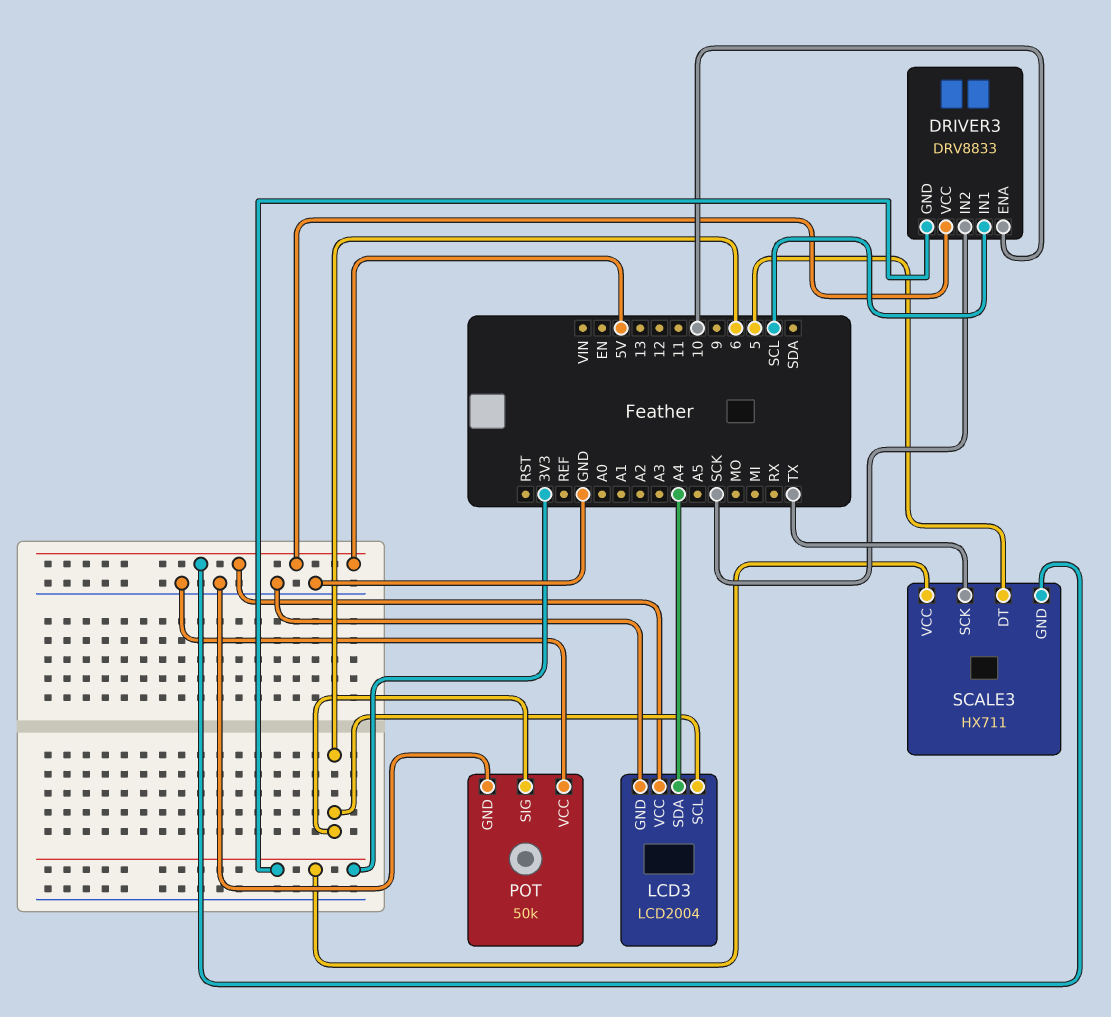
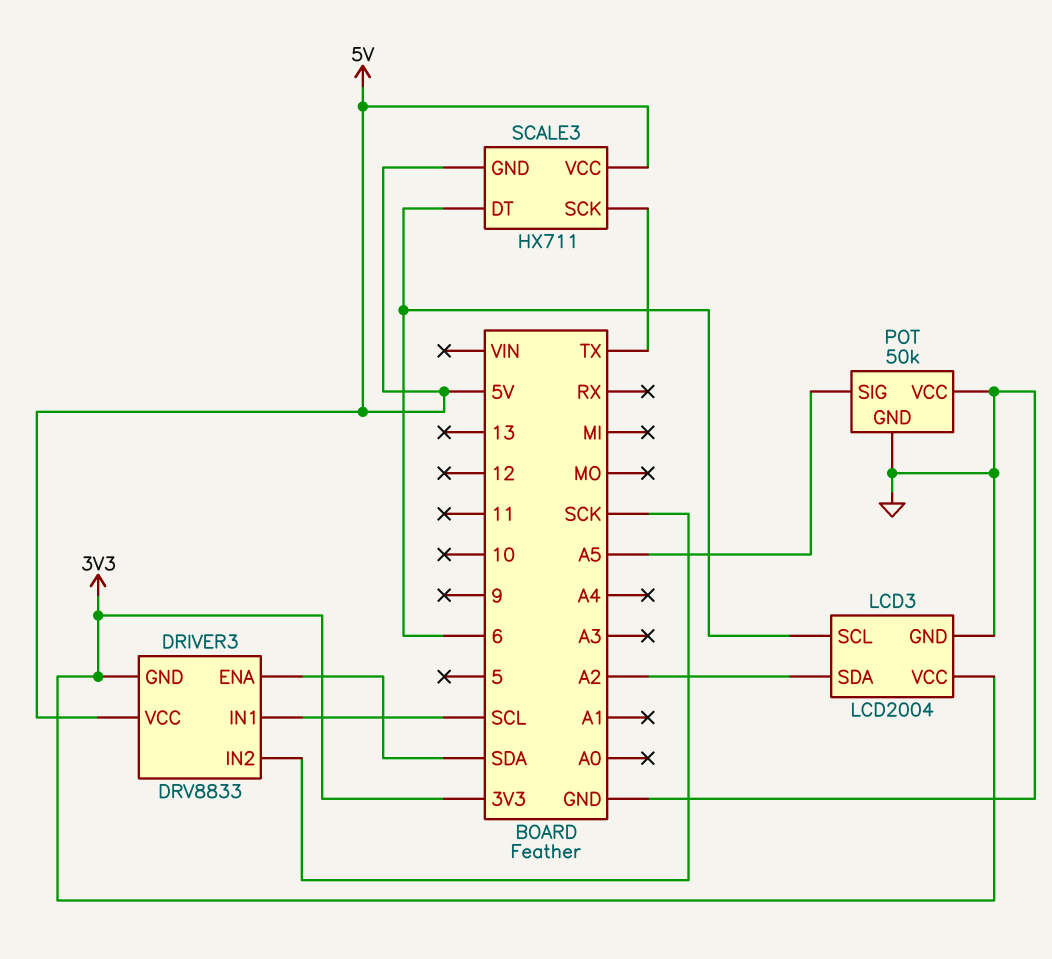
DRIVER3 pin ENA: 10 -> SDA
LCD3 pin SDA: A4 -> A2
LCD3 pin VCC: 5V -> 3V3
POT pin SIG: 6 -> A5
SCALE3 pin DT: 5 -> 6
SCALE3 pin VCC: 3V3 -> 5V

